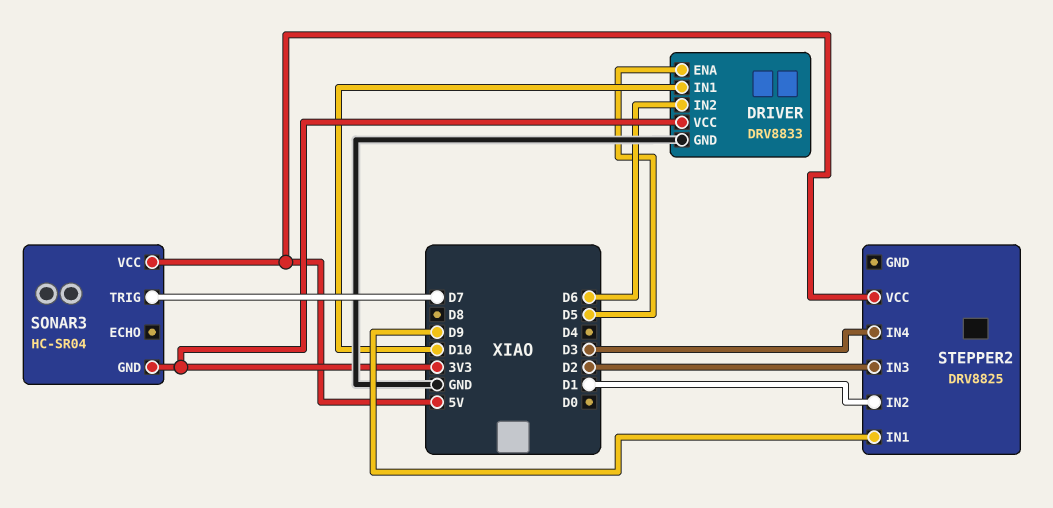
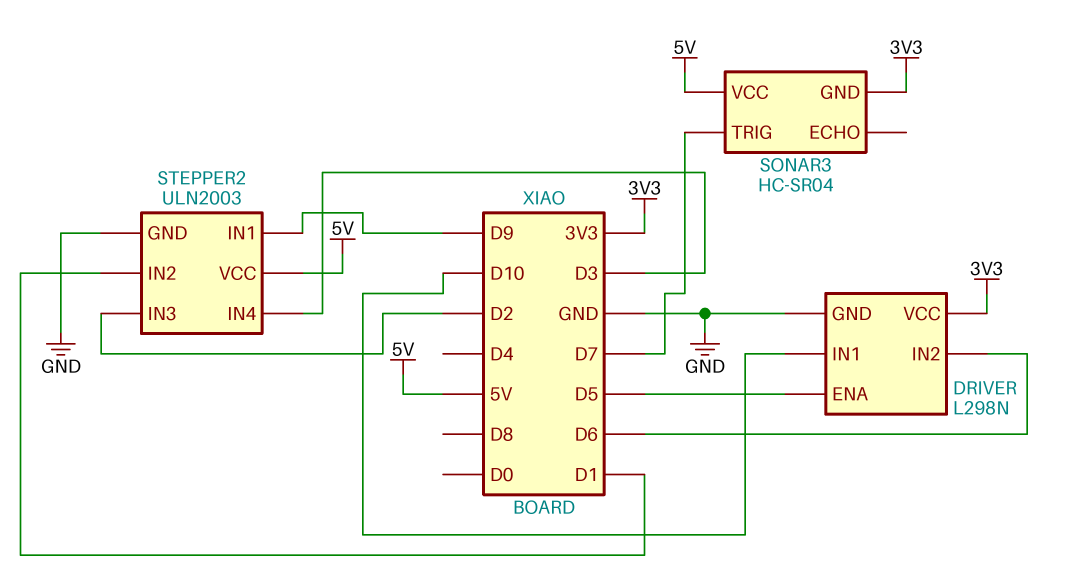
DRIVER: DRV8833 -> L298N
STEPPER2: DRV8825 -> ULN2003
STEPPER2 pin GND: none -> GND

